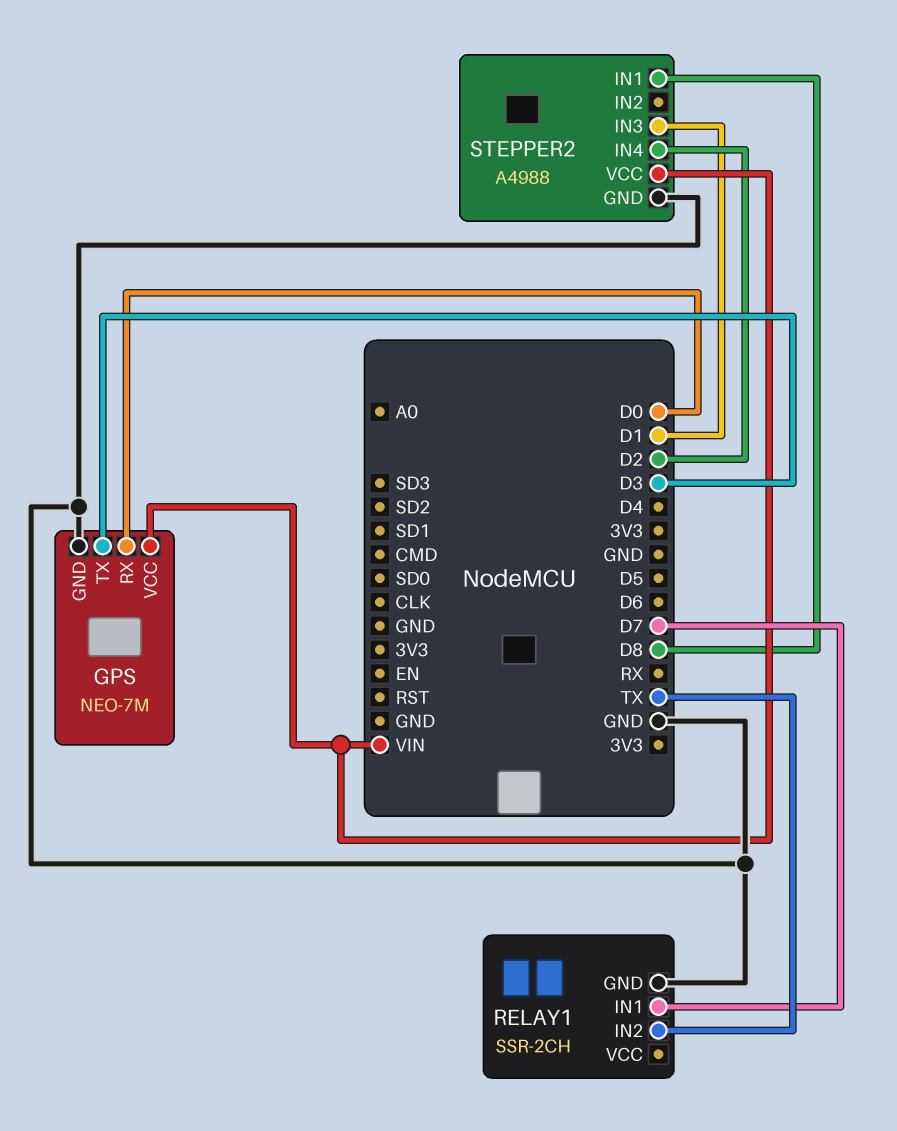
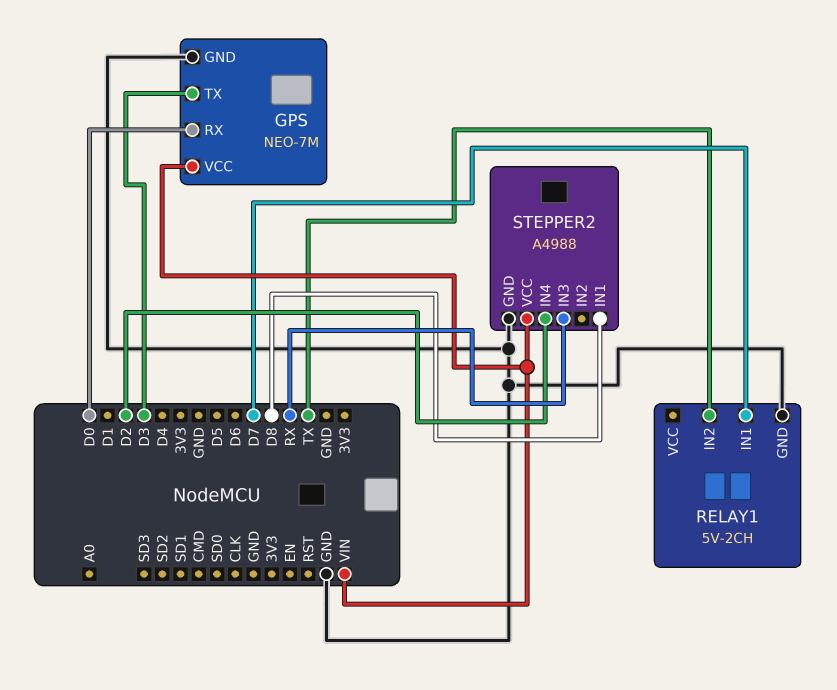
RELAY1: SSR-2CH -> 5V-2CH
STEPPER2 pin IN3: D1 -> RX

